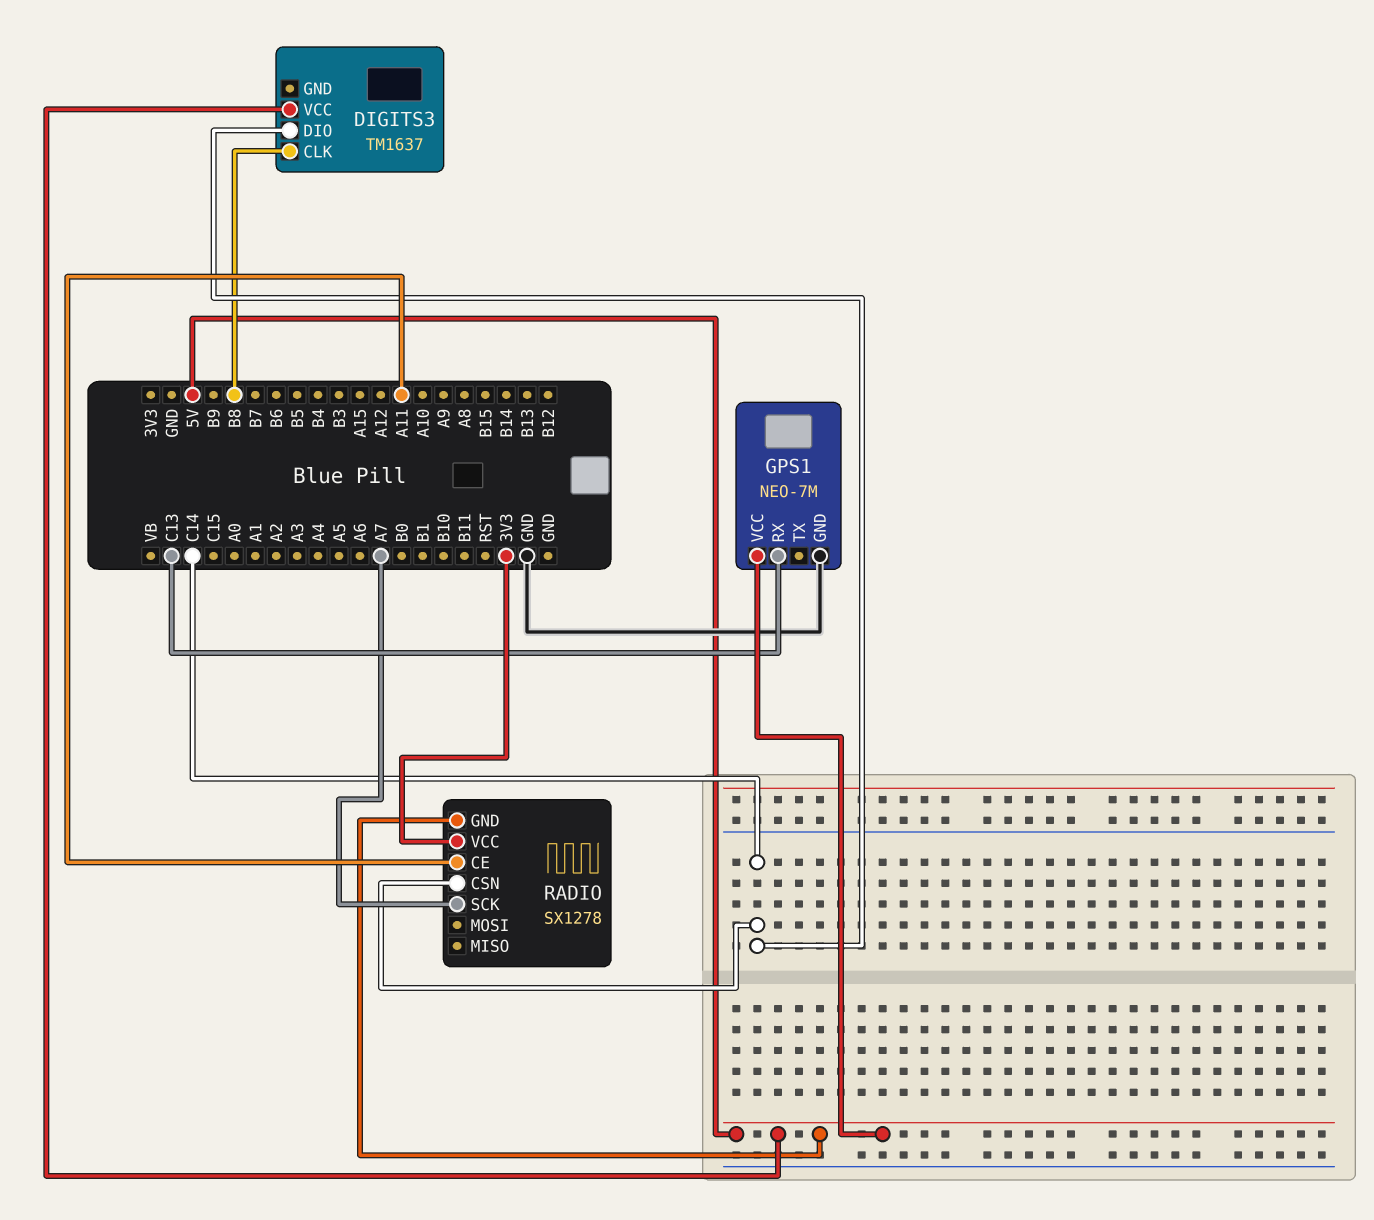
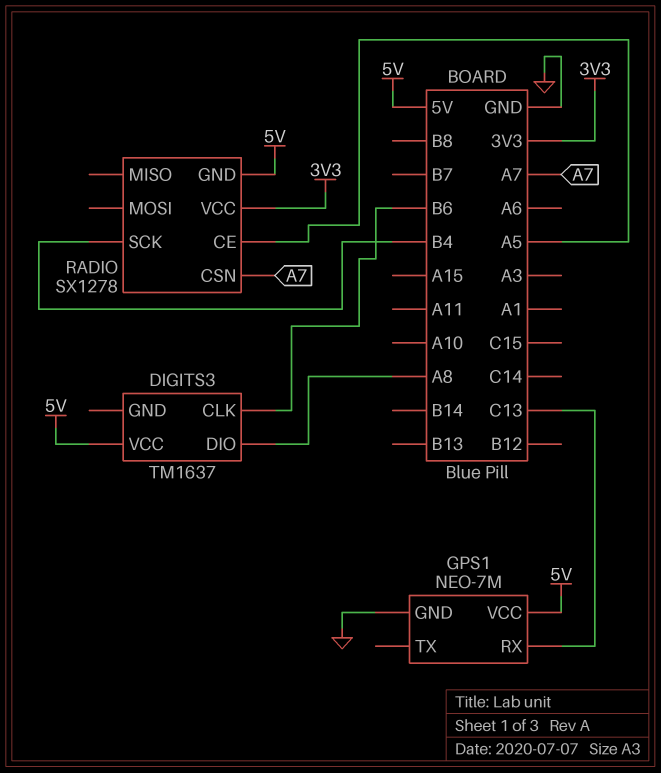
DIGITS3 pin CLK: B8 -> B6
DIGITS3 pin DIO: C14 -> A8
RADIO pin CE: A11 -> A5
RADIO pin CSN: C14 -> A7
RADIO pin SCK: A7 -> B4

